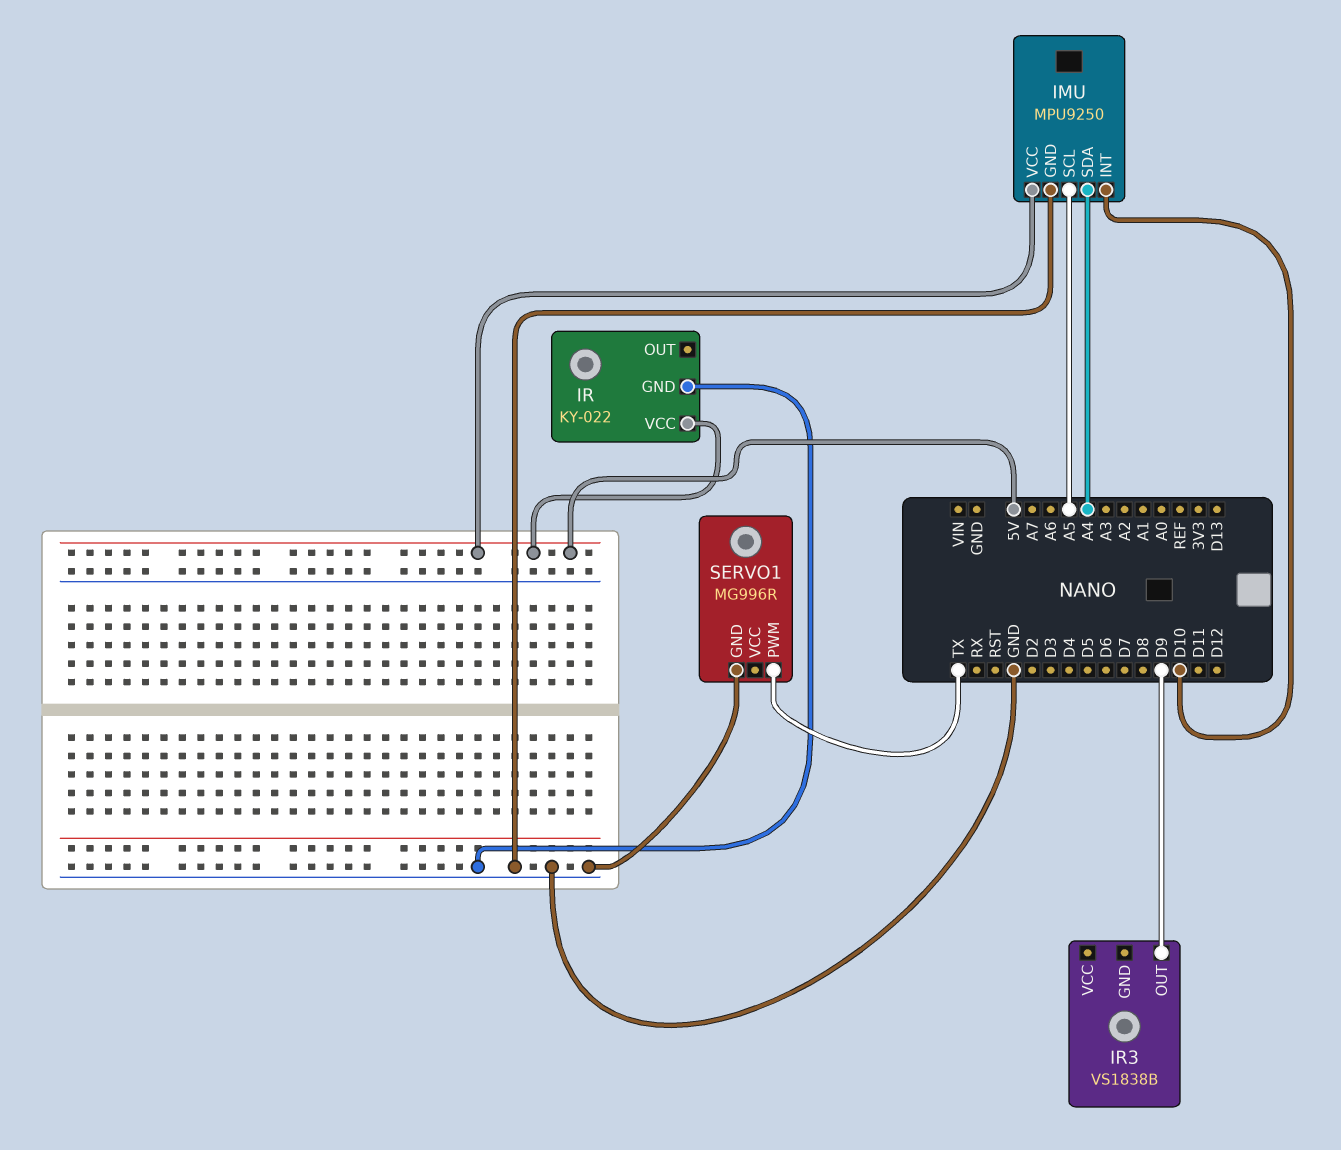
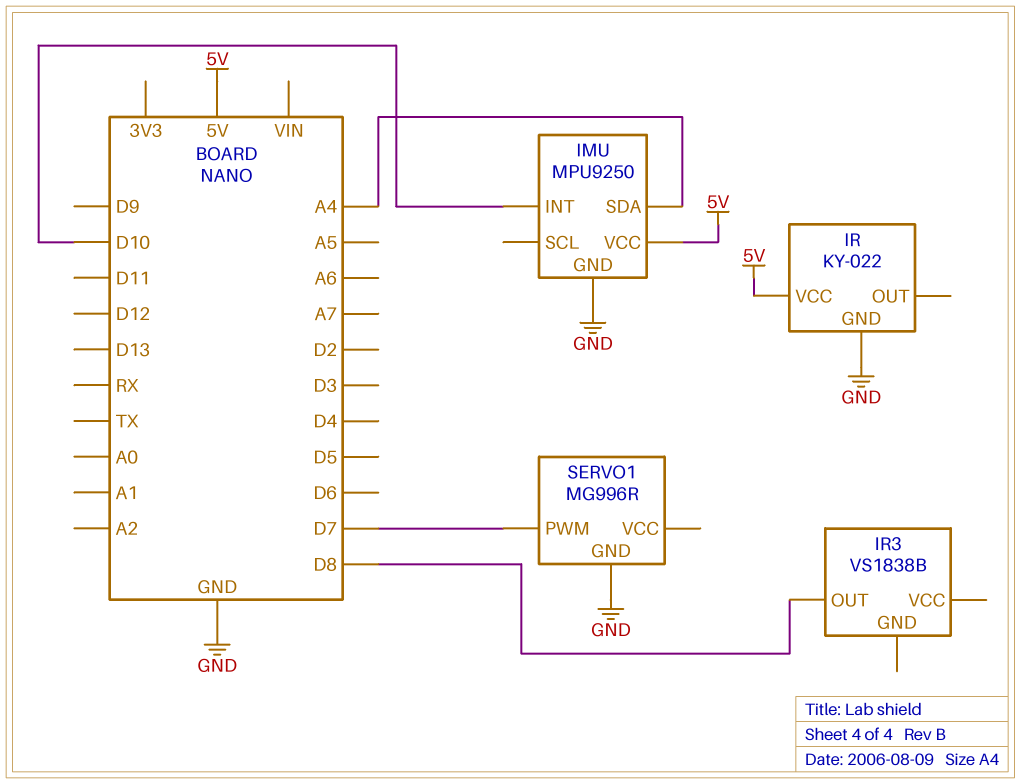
IMU pin SCL: A5 -> none
IR3 pin OUT: D9 -> D8
SERVO1 pin PWM: TX -> D7

